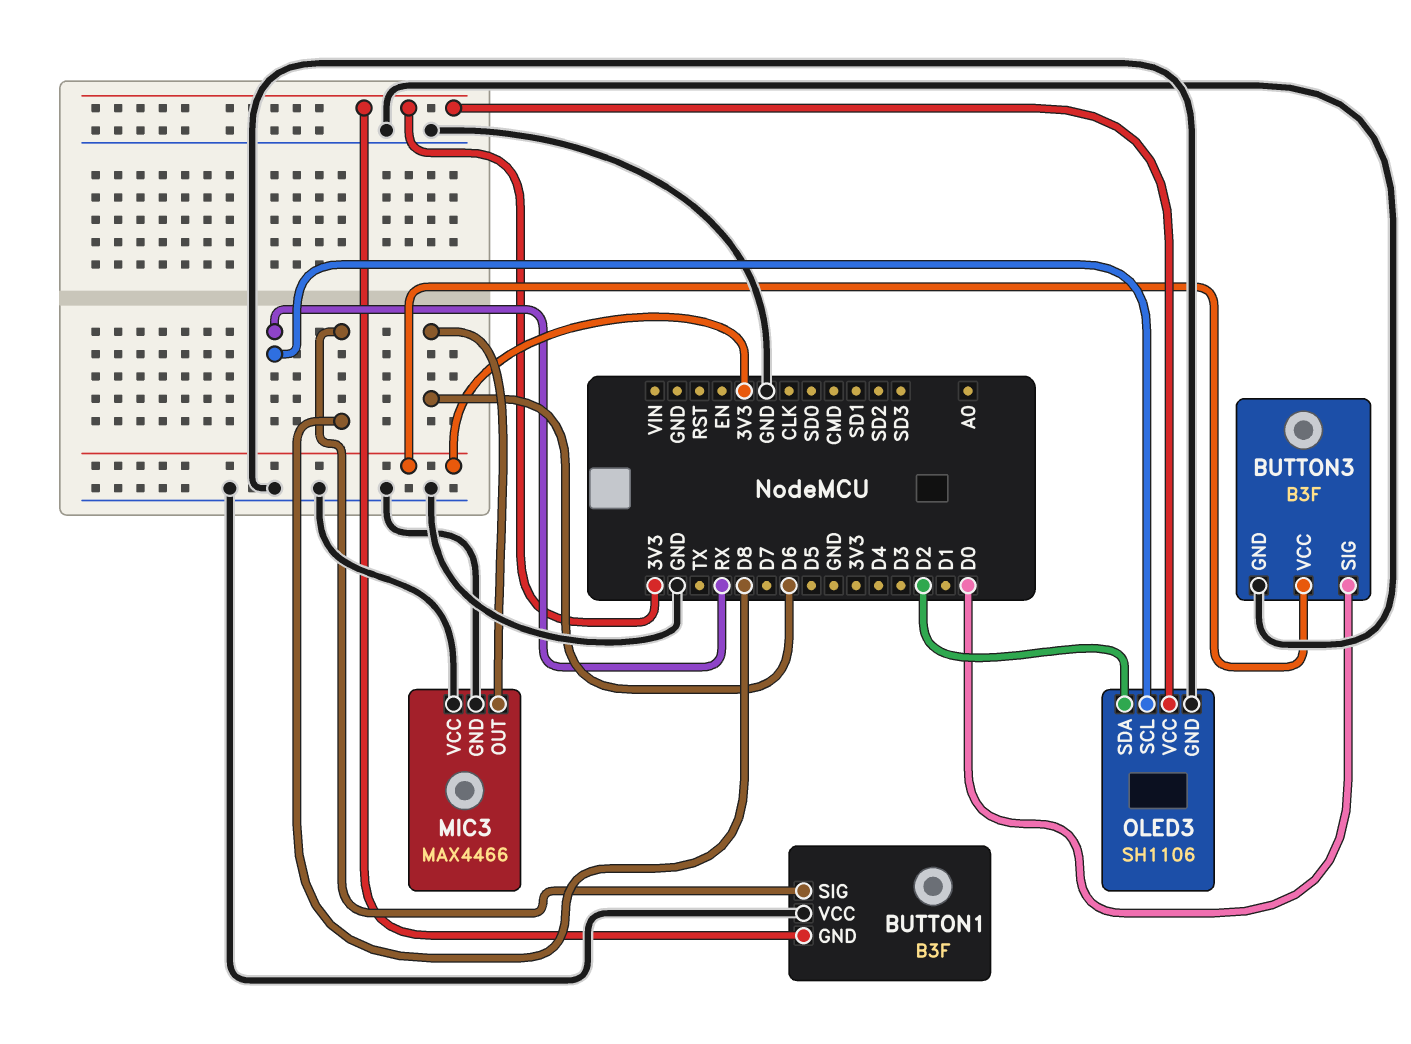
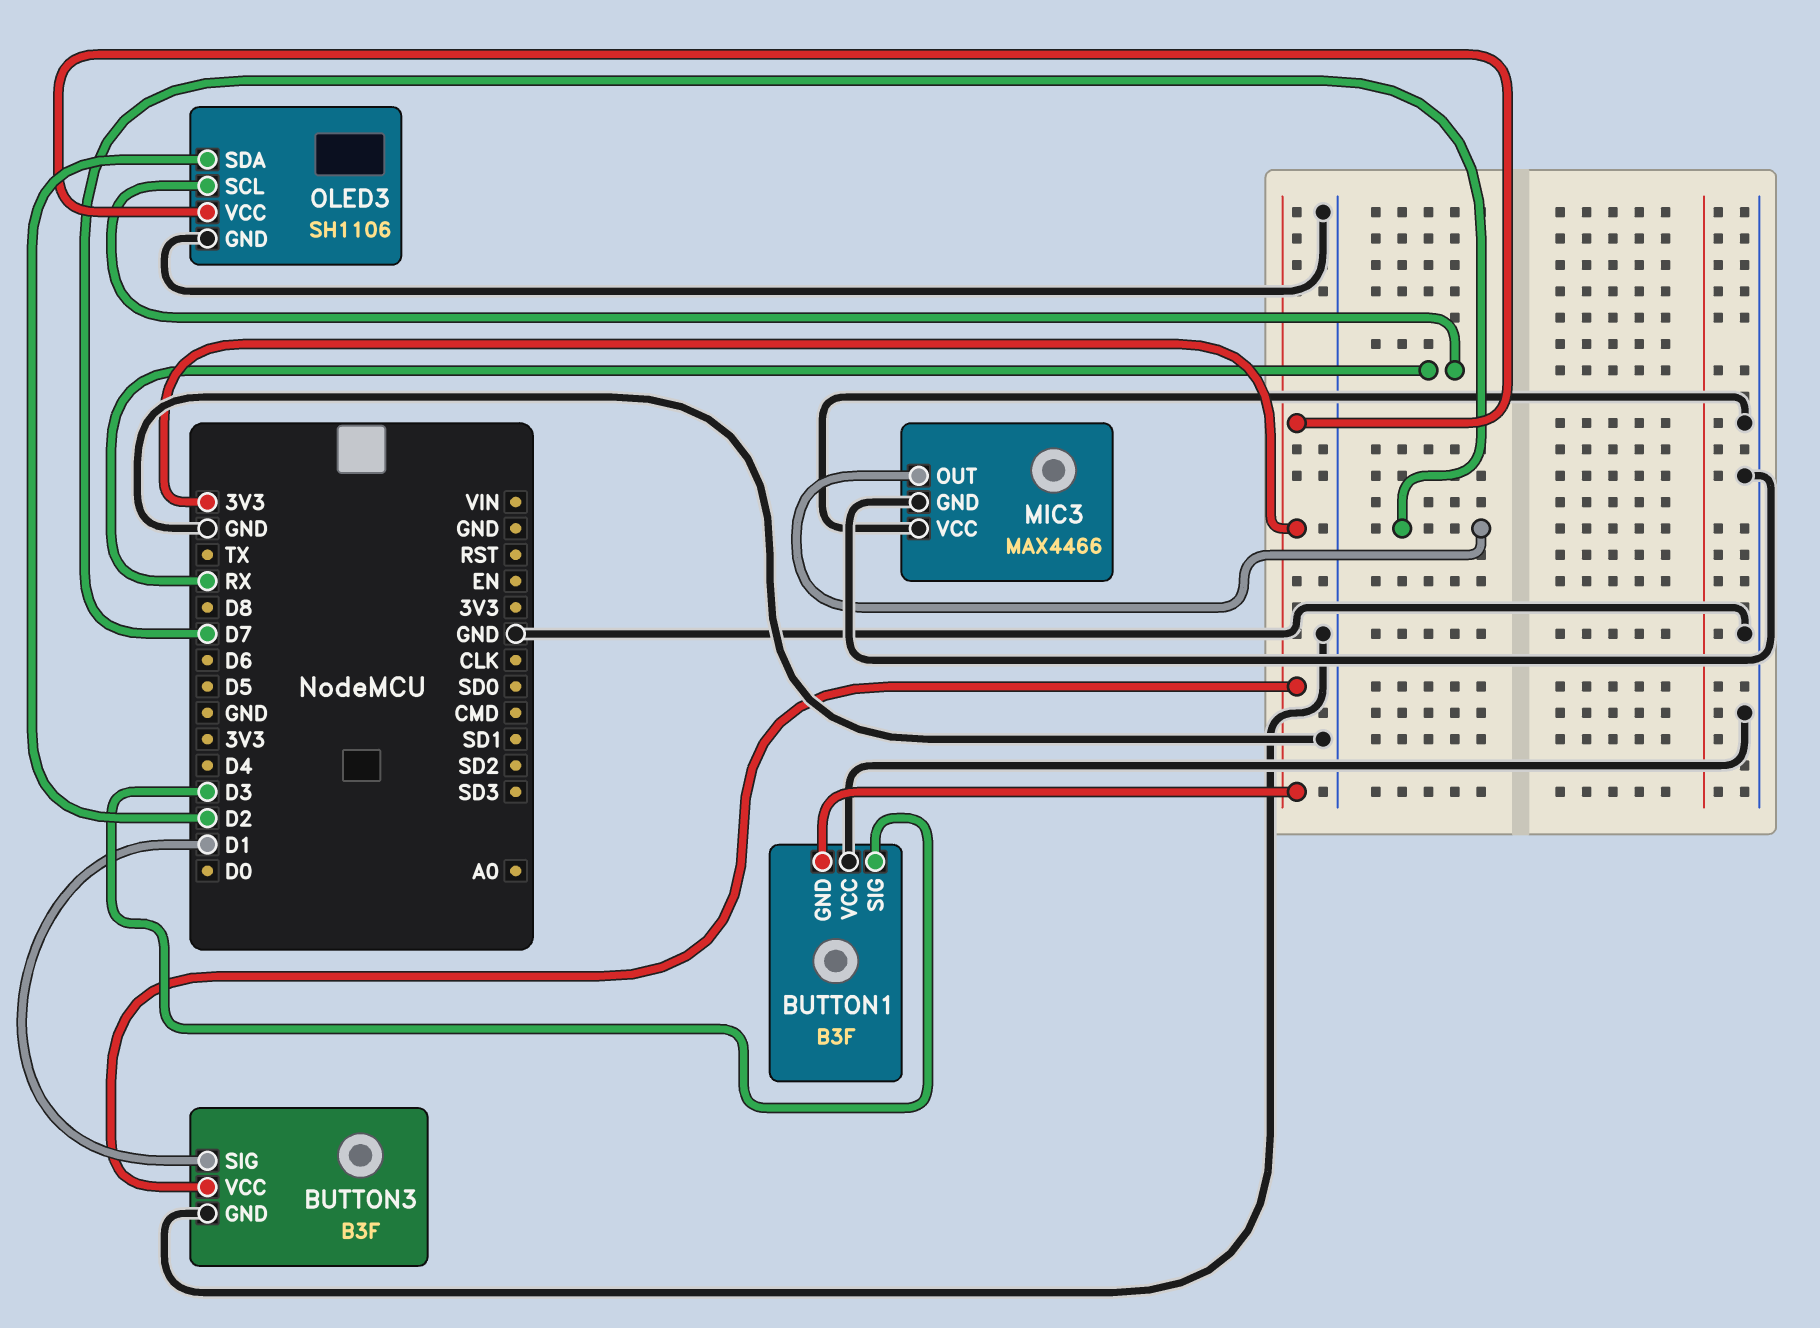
BUTTON1 pin SIG: D8 -> D3
BUTTON3 pin SIG: D0 -> D1
MIC3 pin OUT: D6 -> D7

